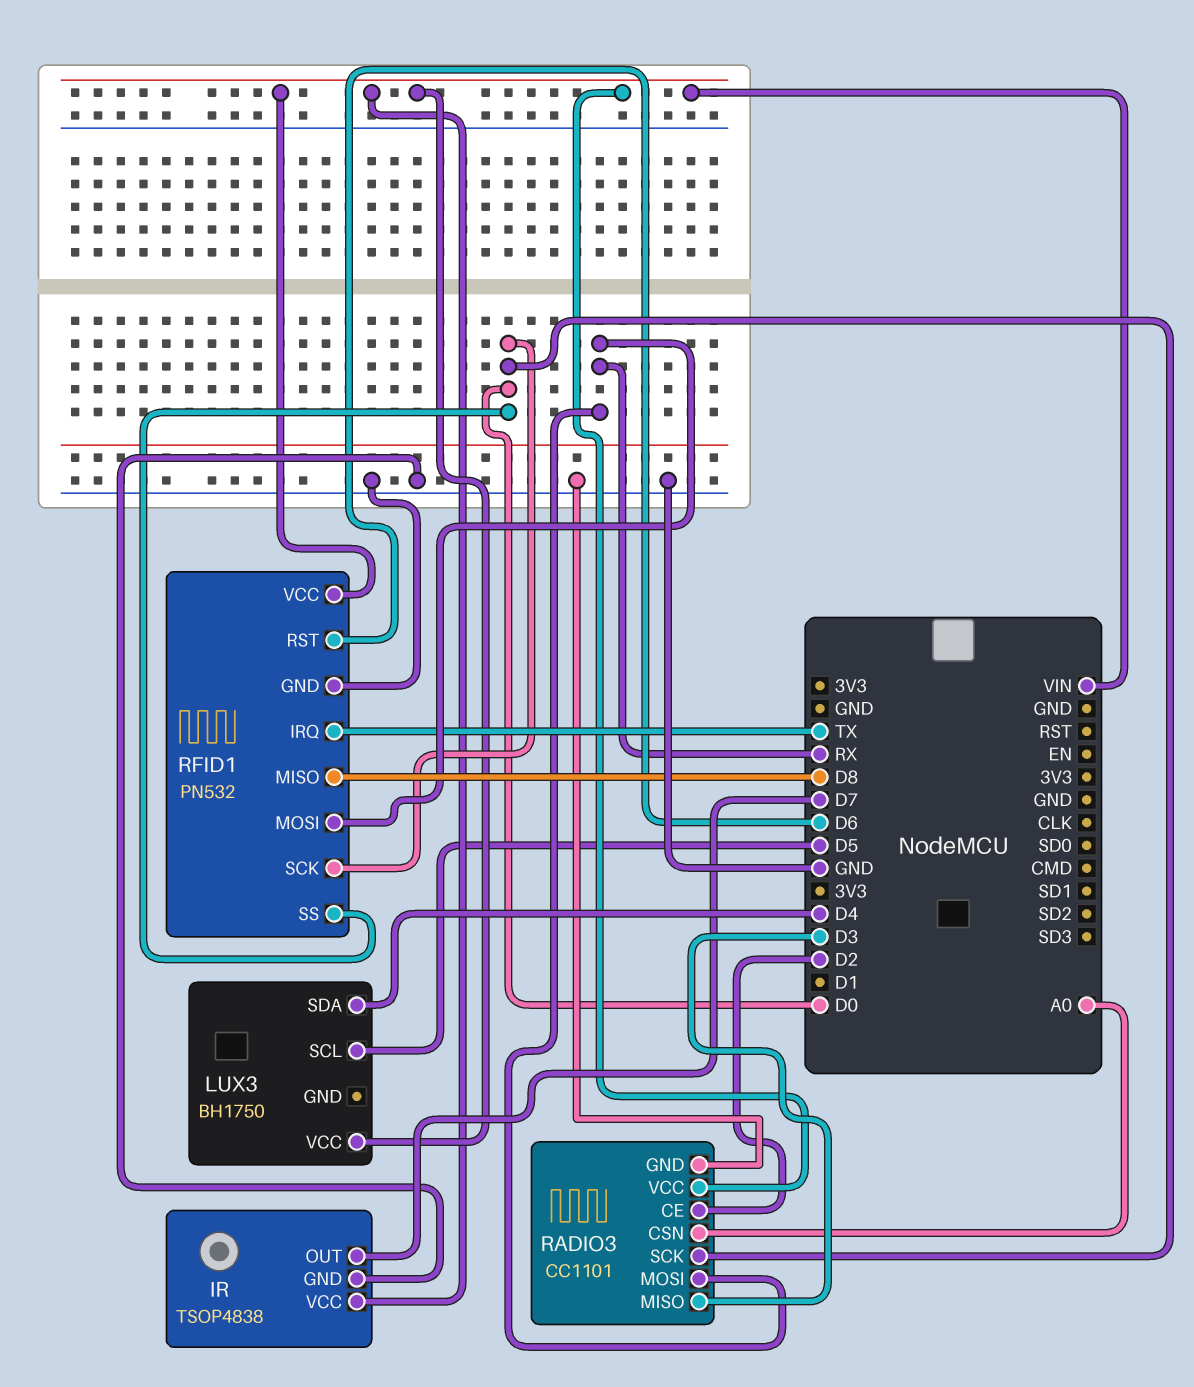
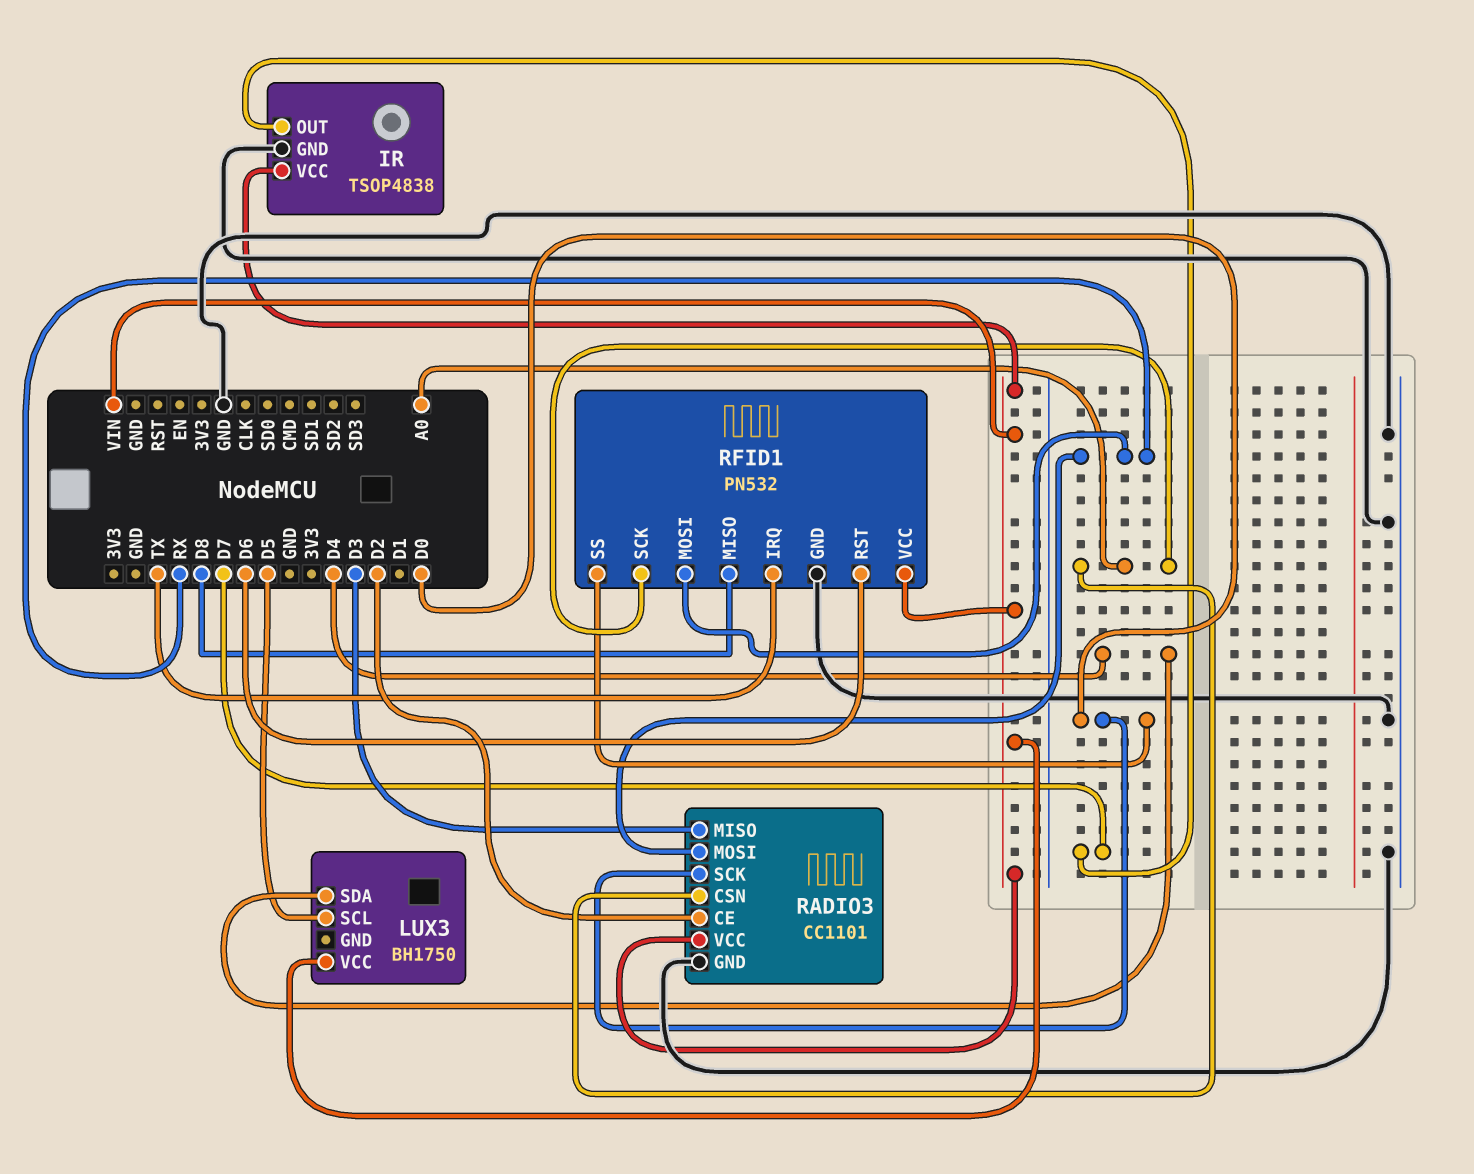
RFID1 pin SCK: D0 -> A0

